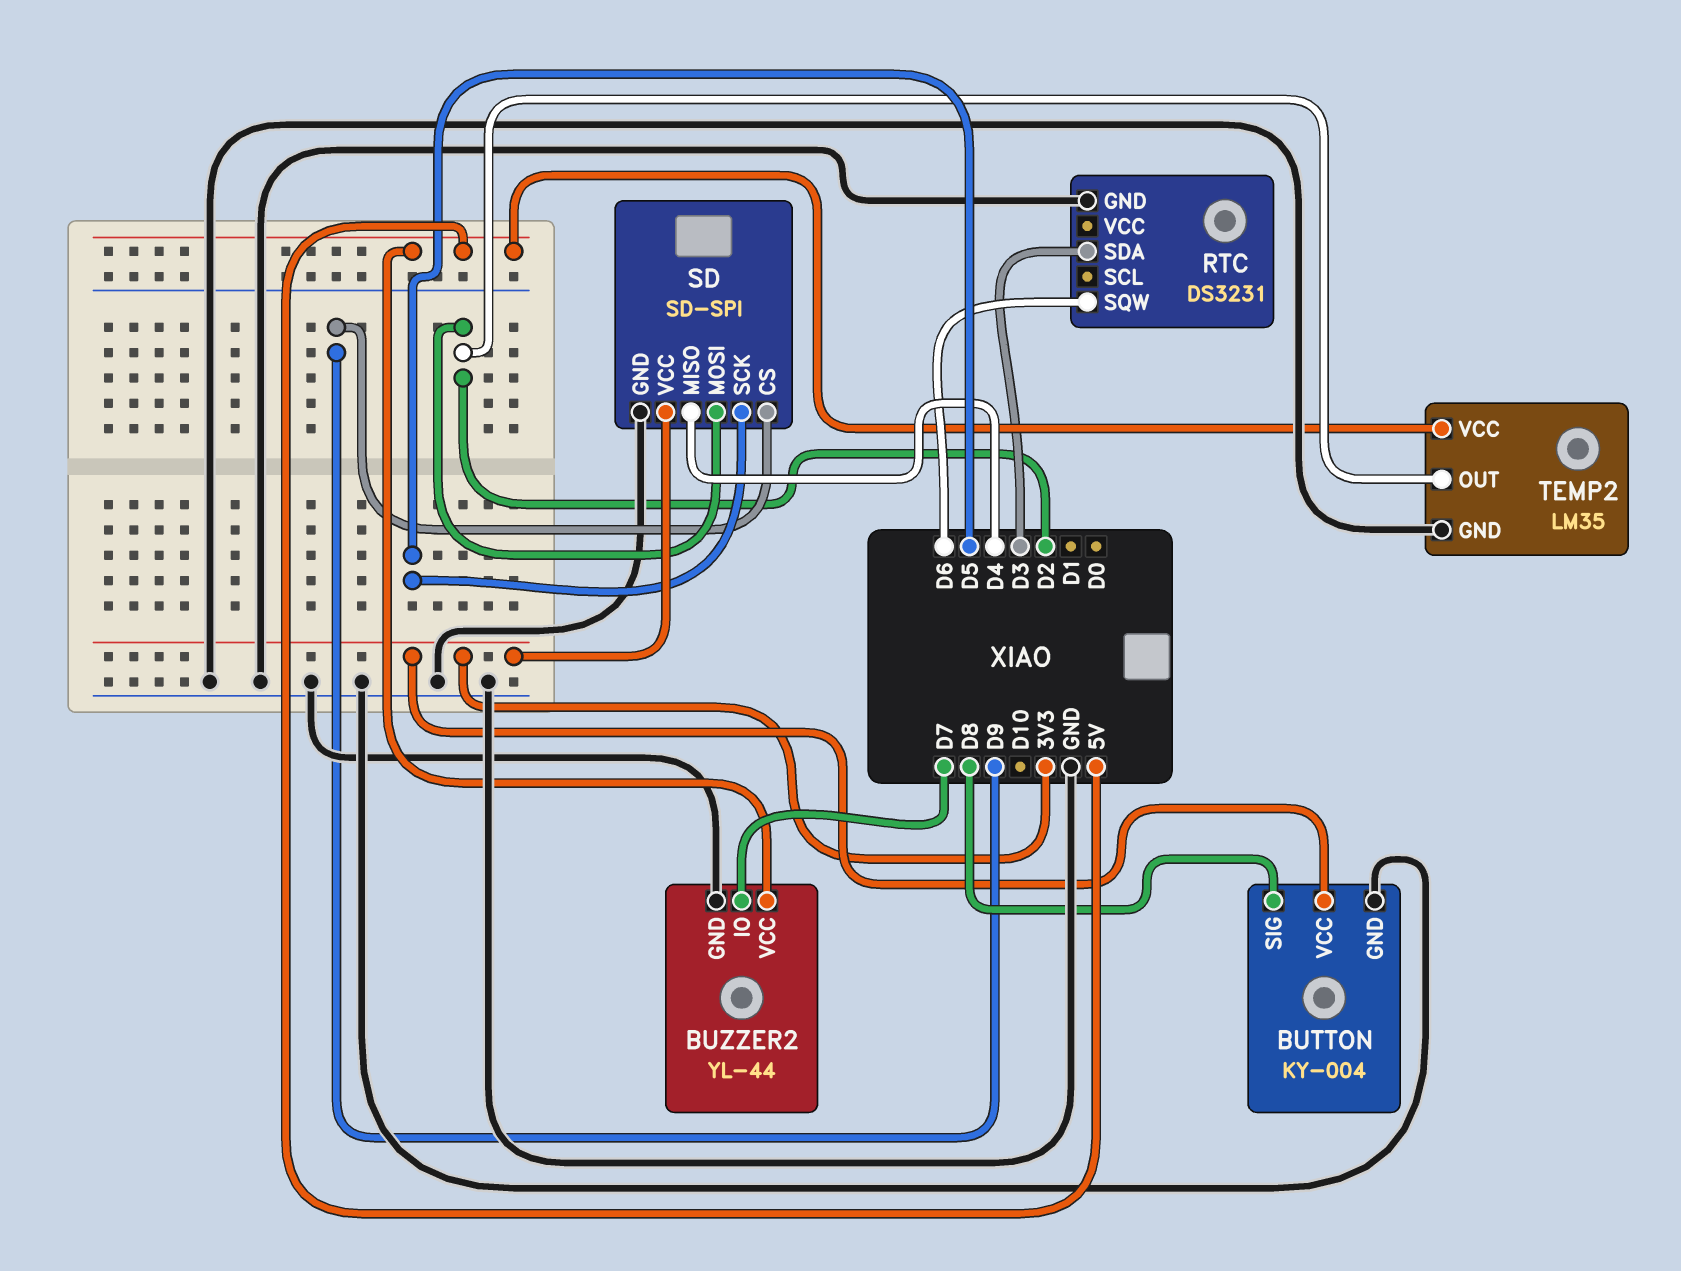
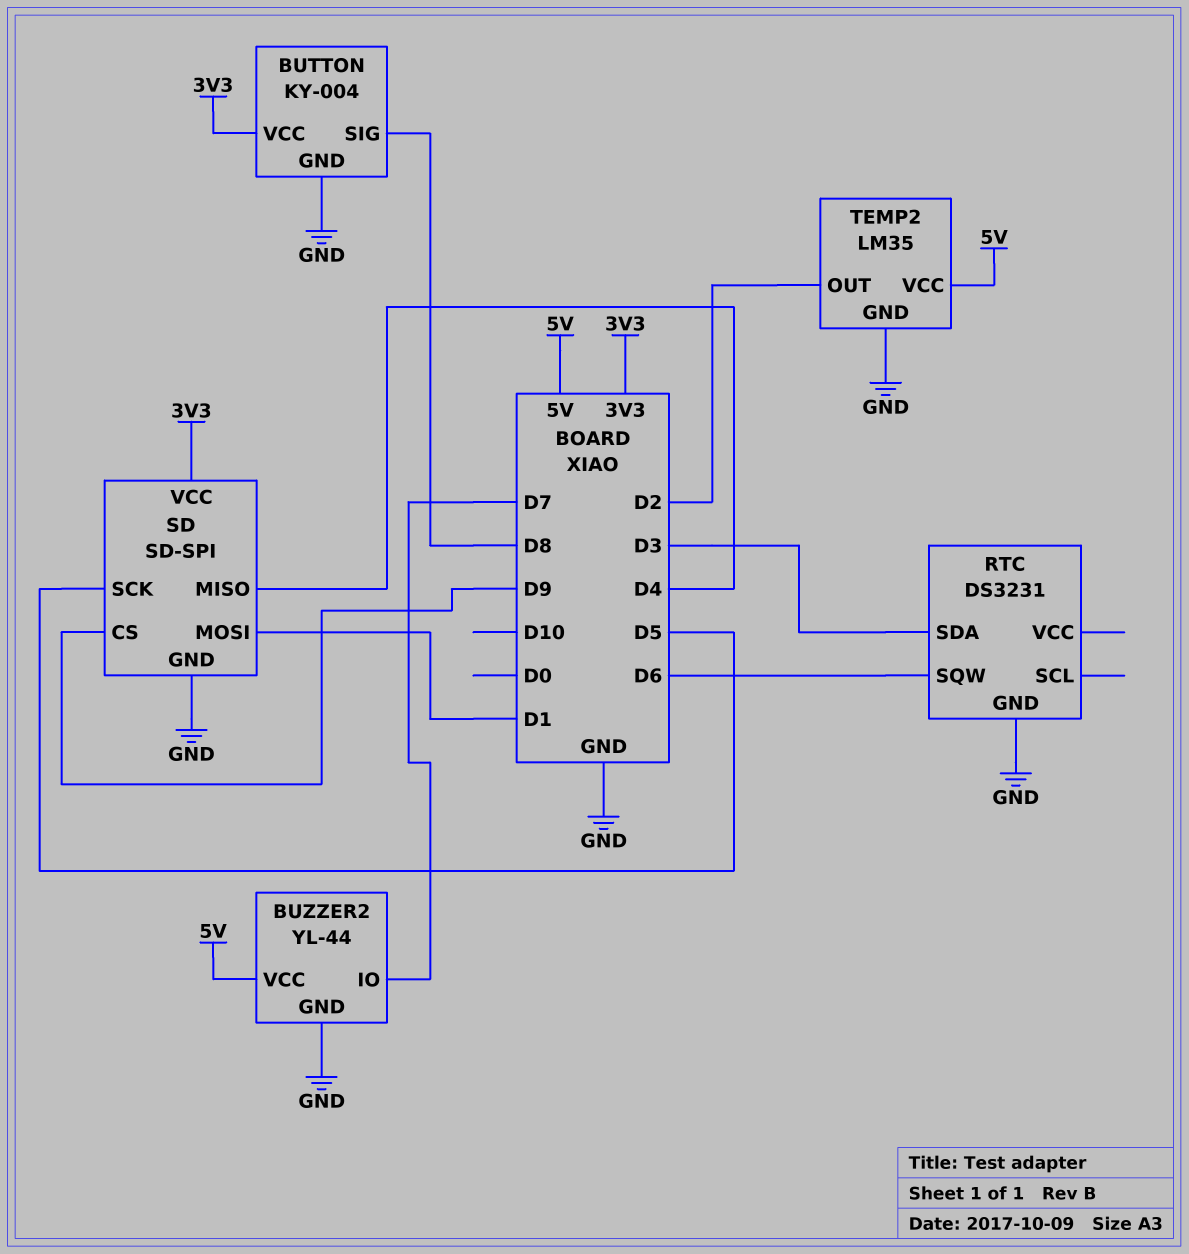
SD pin MOSI: D2 -> D1

